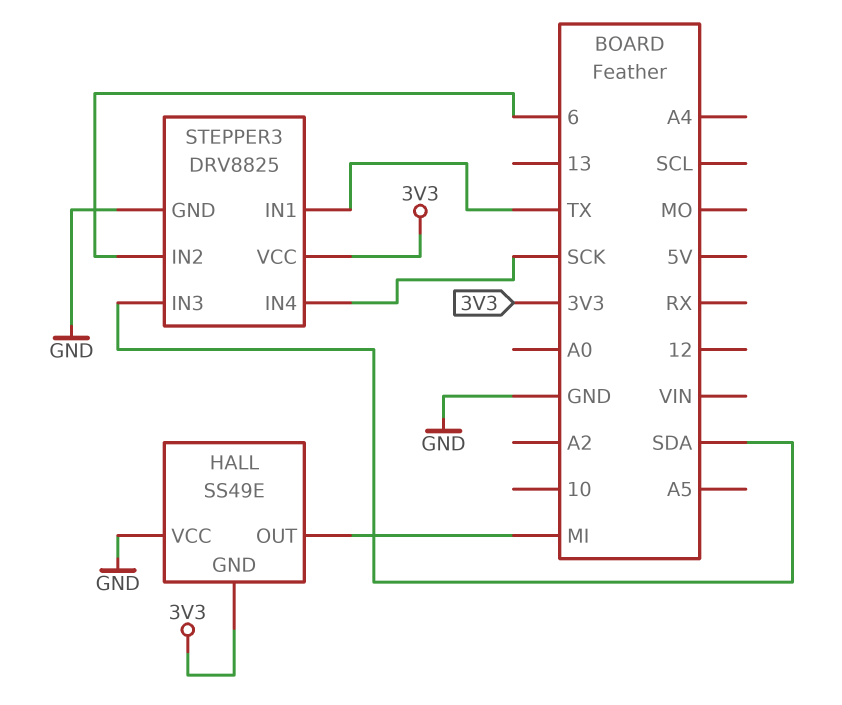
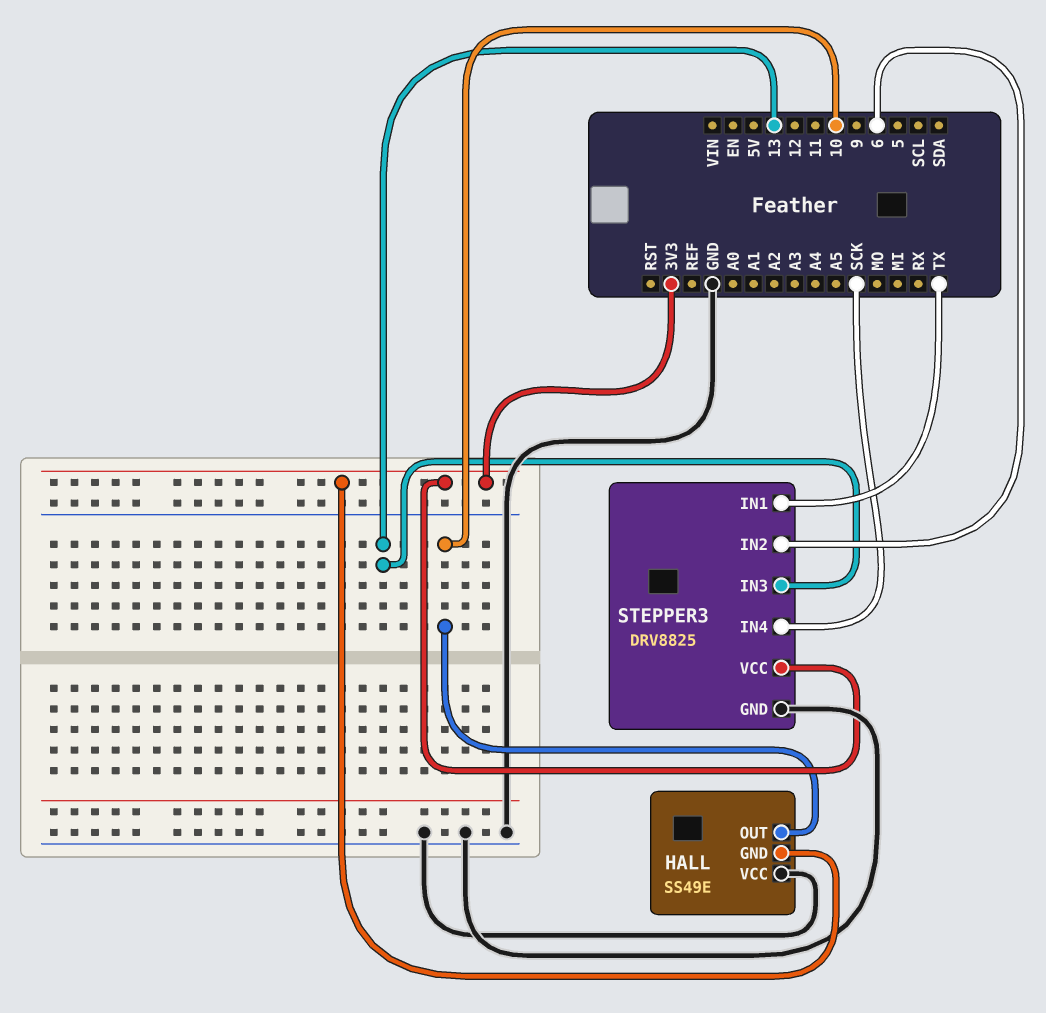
HALL pin OUT: MI -> 10
STEPPER3 pin IN3: SDA -> 13

